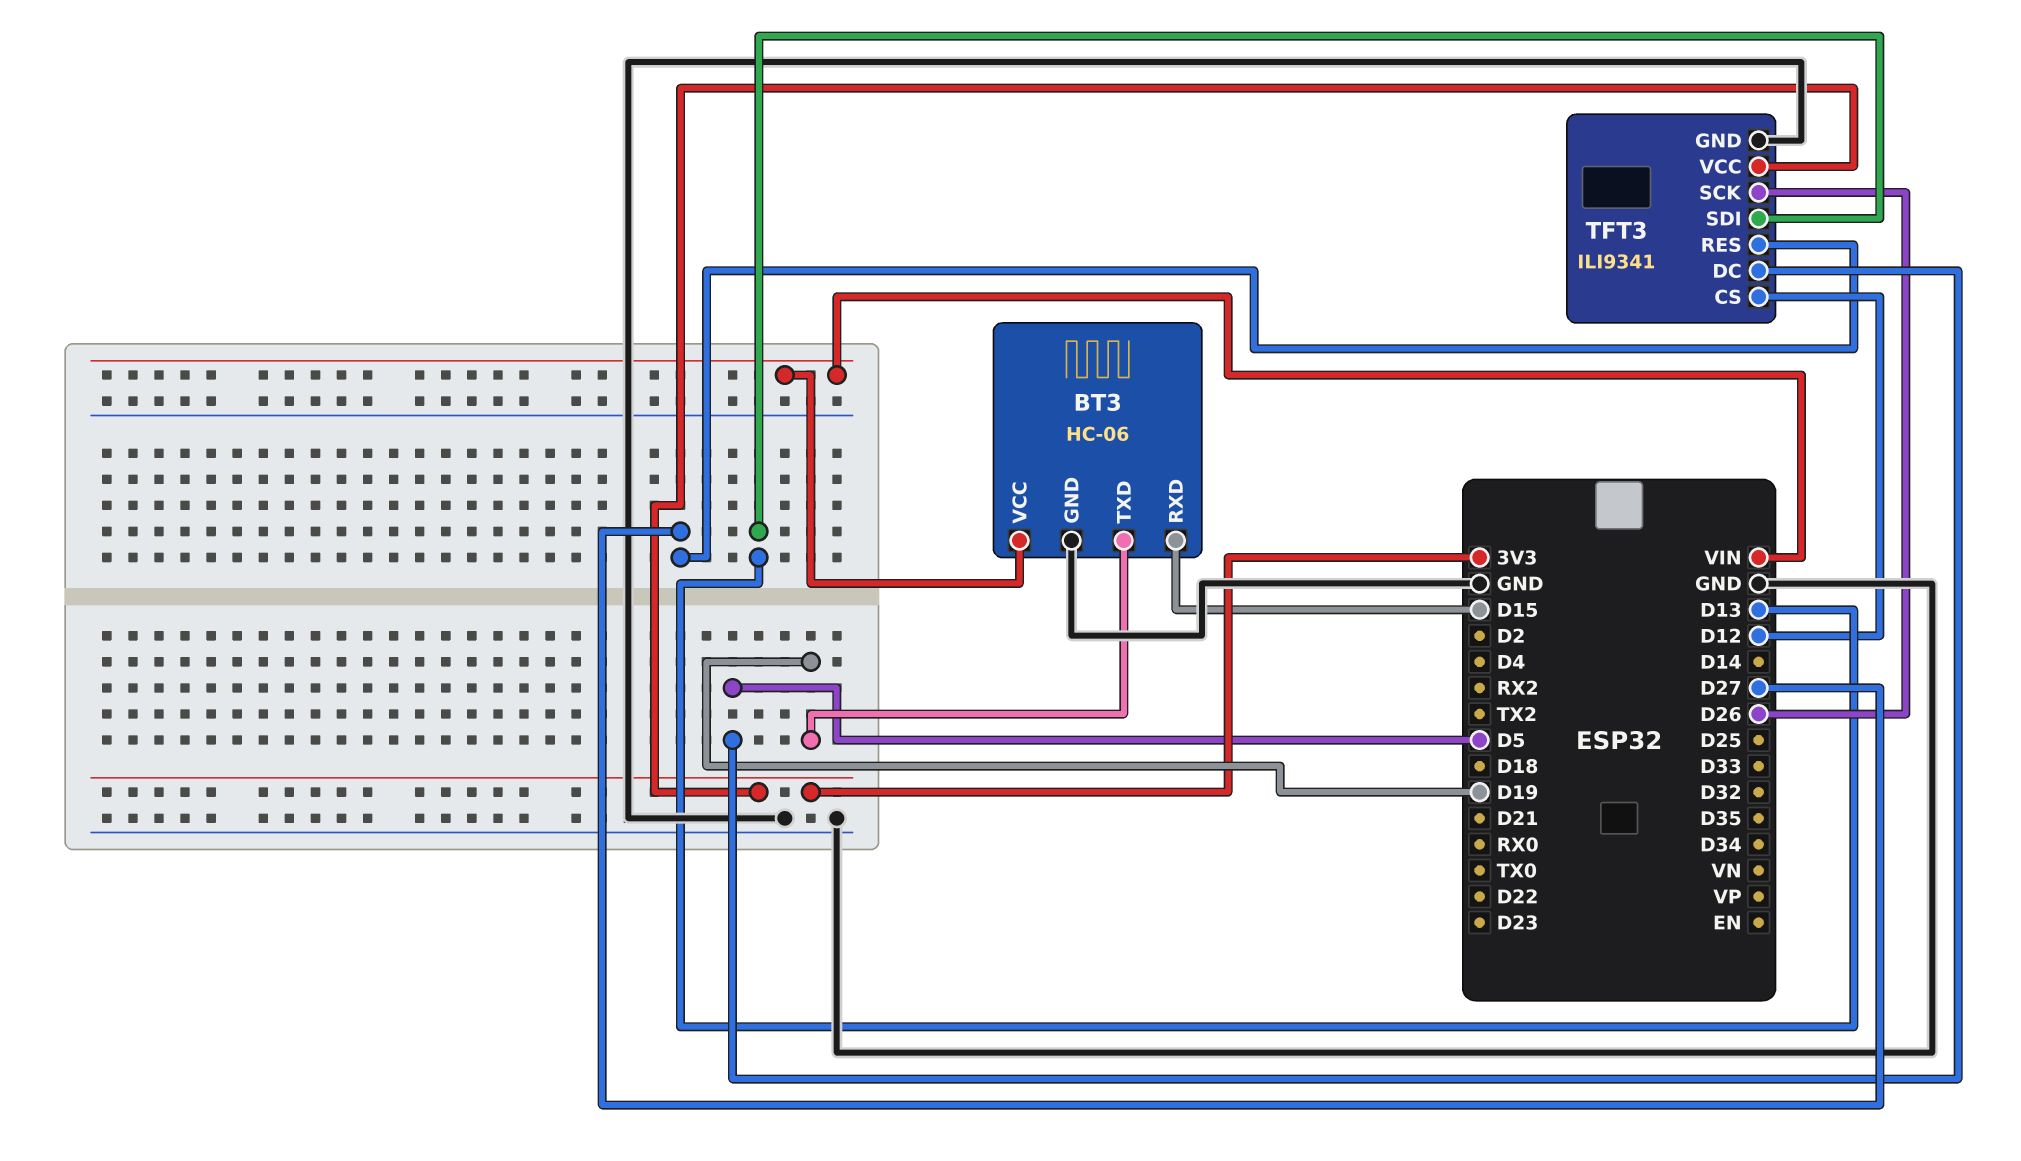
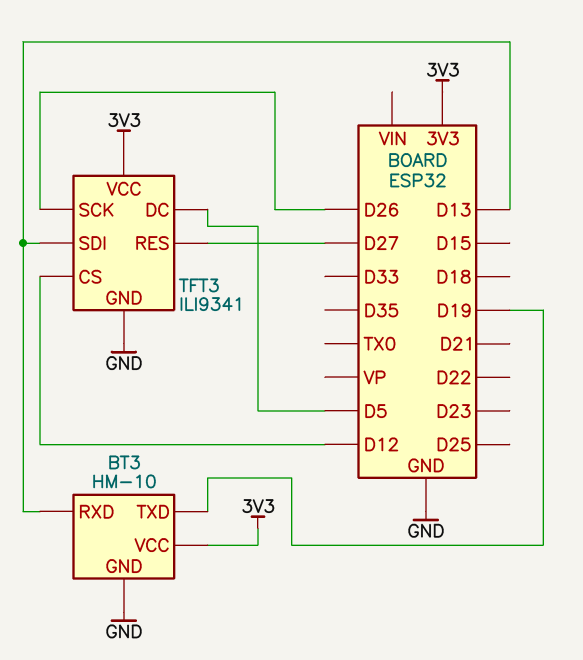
BT3: HC-06 -> HM-10
BT3 pin RXD: D15 -> D13
BT3 pin VCC: VIN -> 3V3

